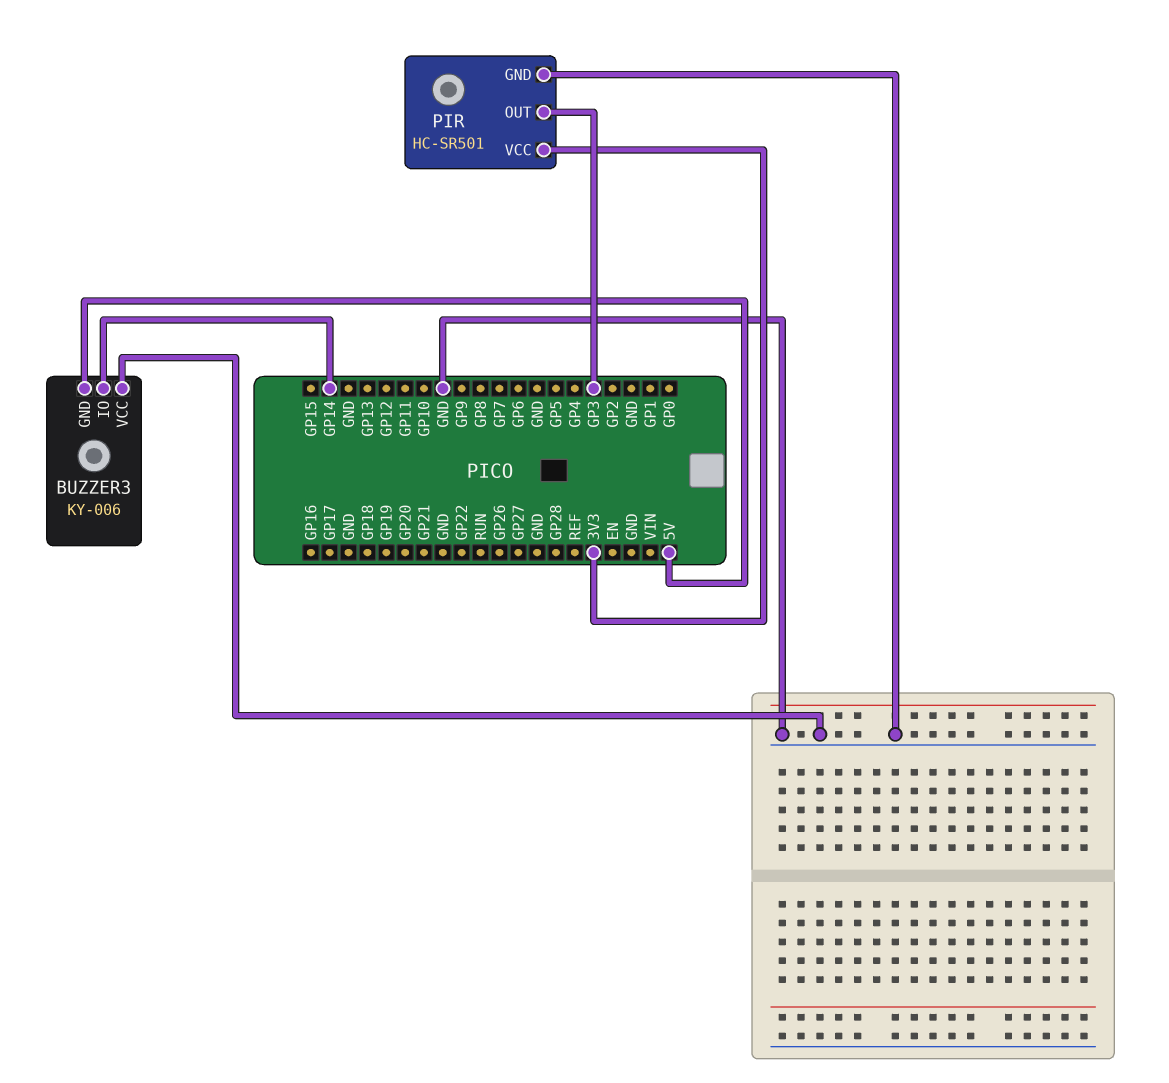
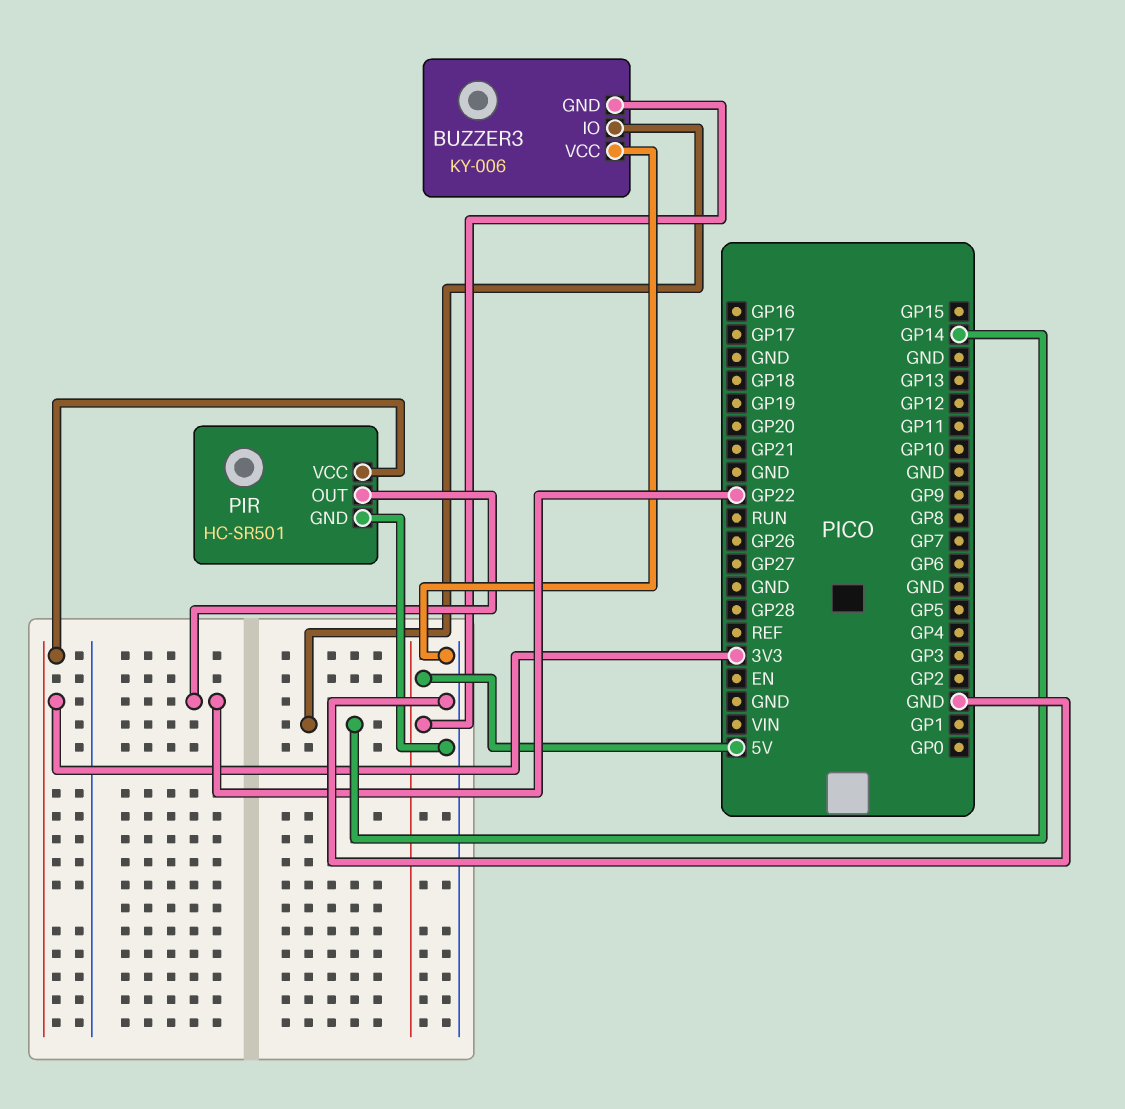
PIR pin OUT: GP3 -> GP22

